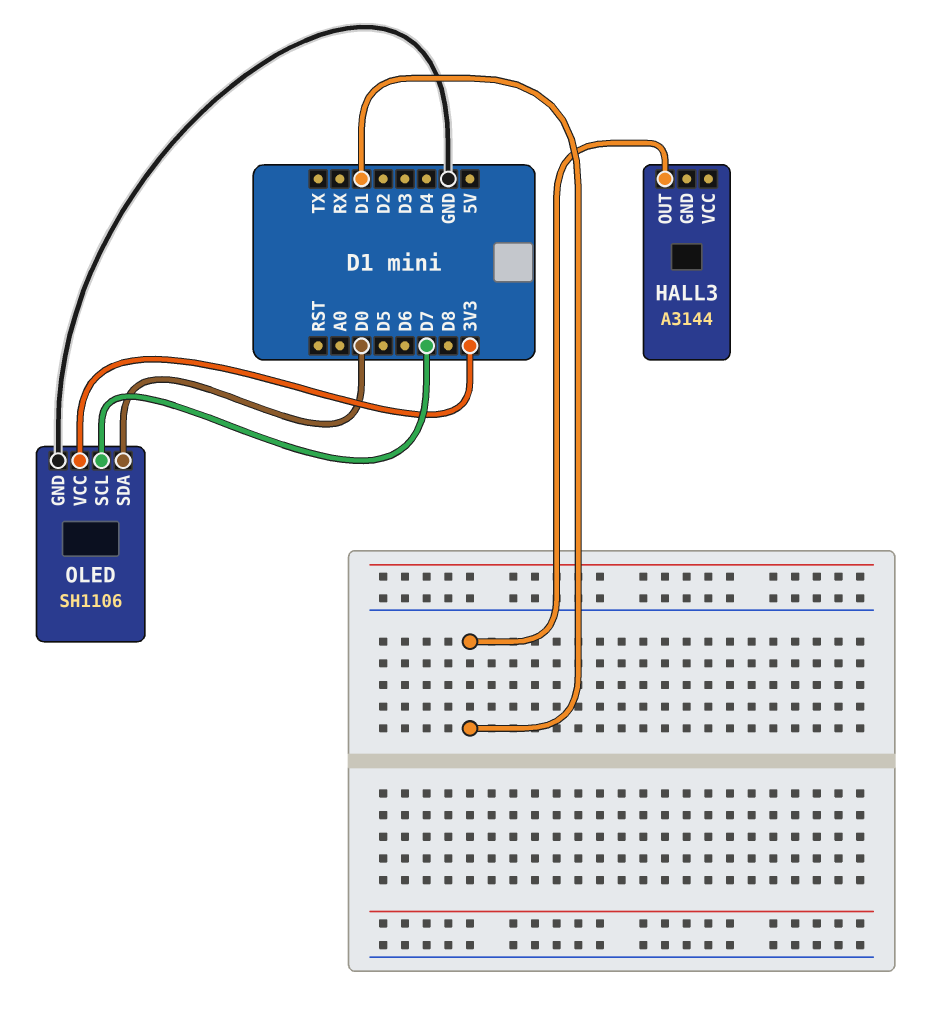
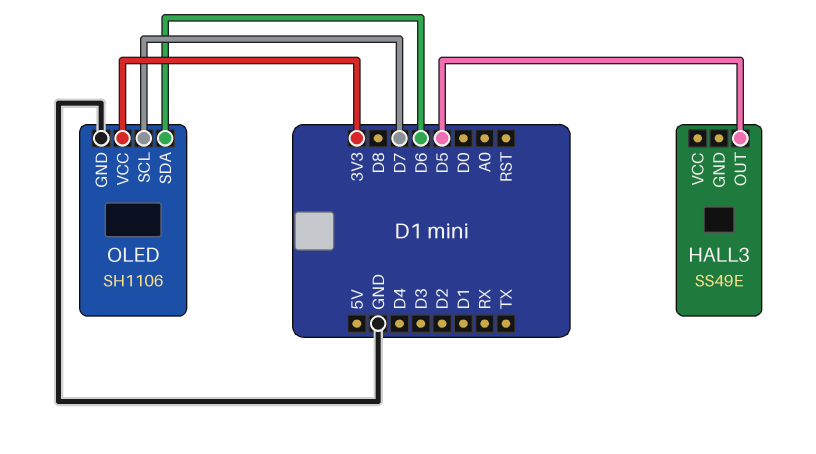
HALL3: A3144 -> SS49E
HALL3 pin OUT: D1 -> D5
OLED pin SDA: D0 -> D6

